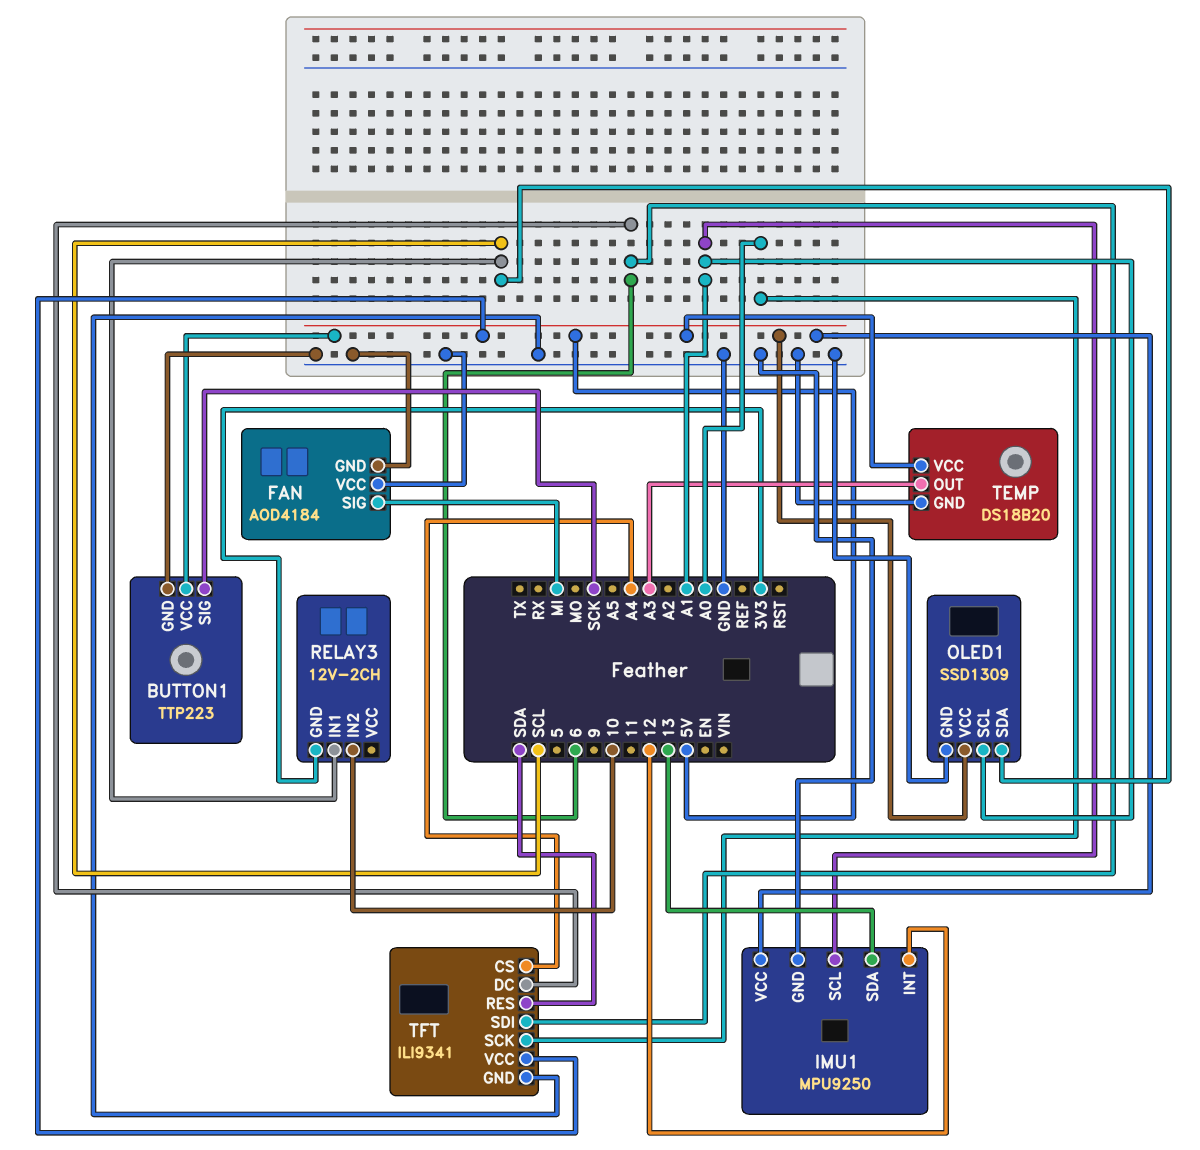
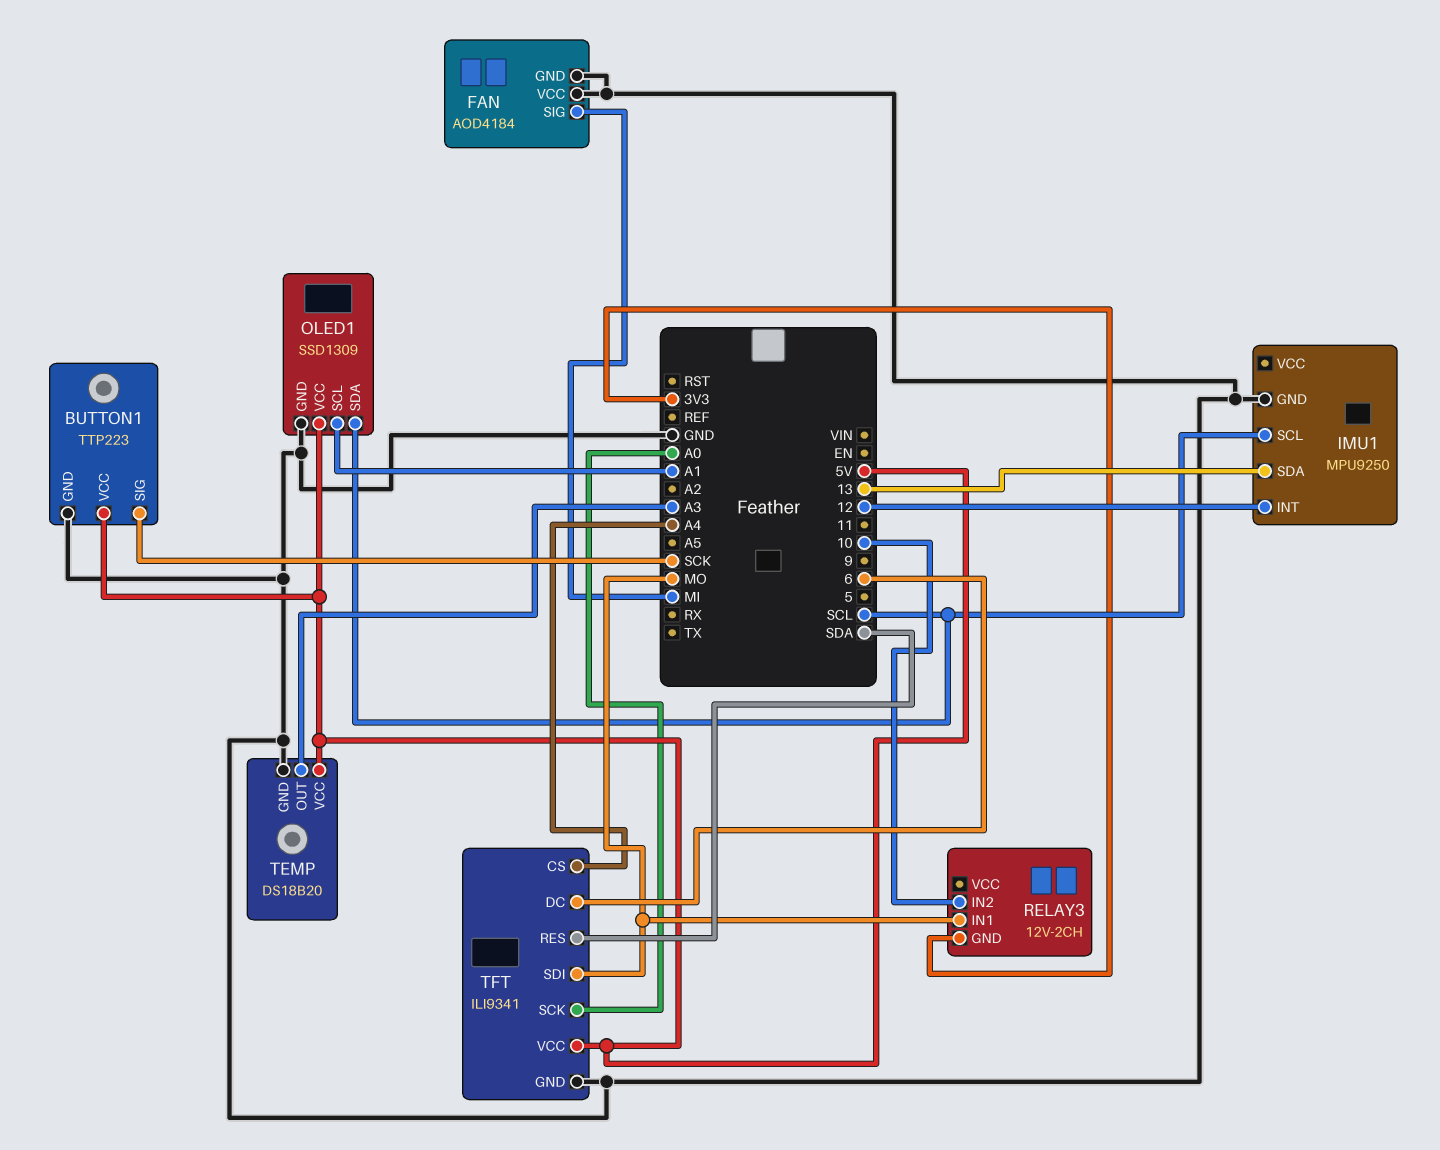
IMU1 pin SCL: A1 -> SCL
IMU1 pin VCC: 5V -> none
RELAY3 pin IN1: SCL -> MO
TFT pin SDI: 6 -> MO

